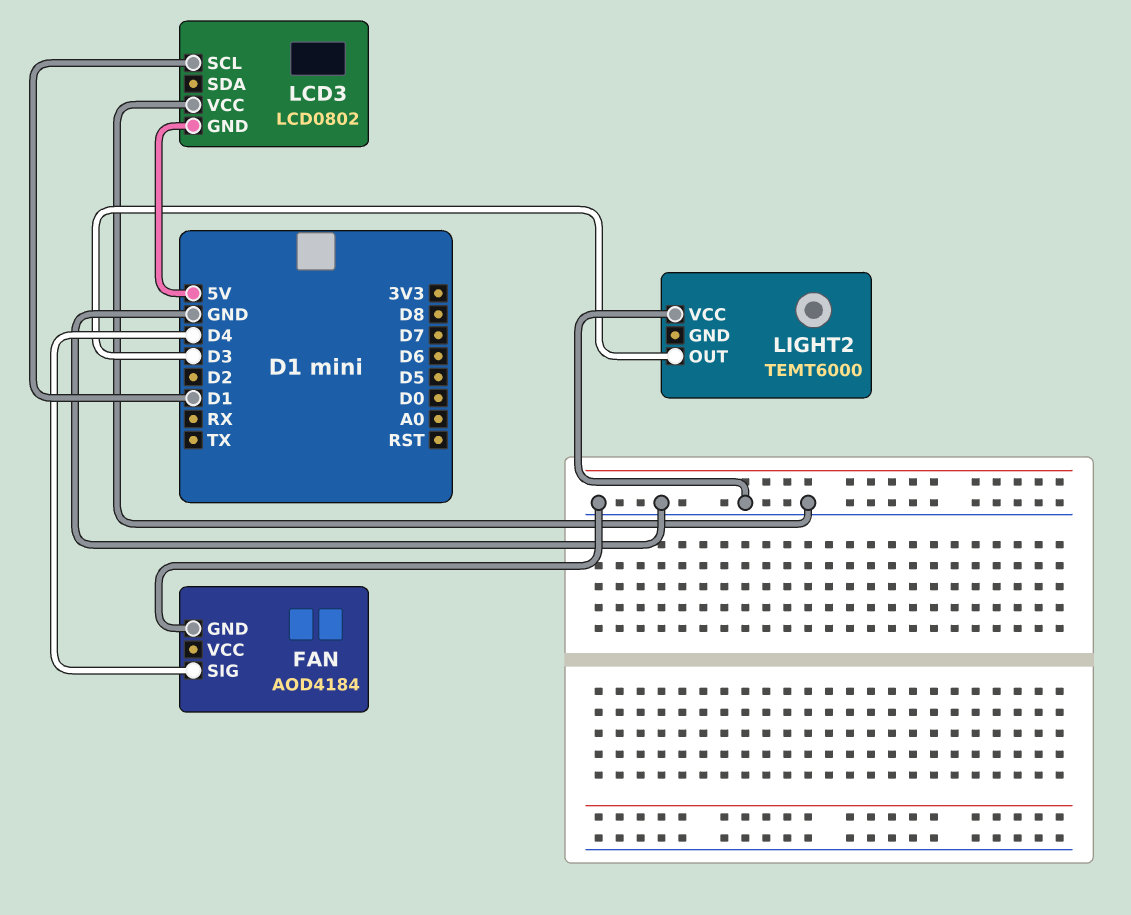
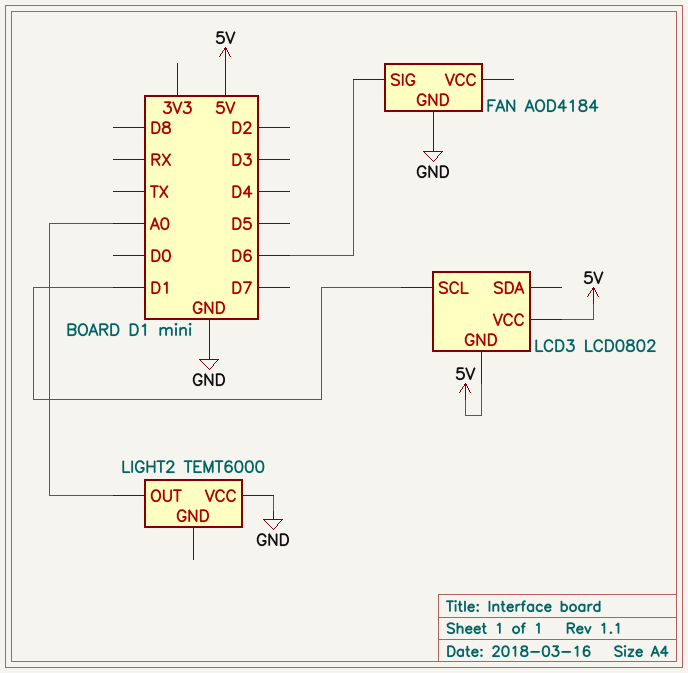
FAN pin SIG: D4 -> D6
LCD3 pin VCC: GND -> 5V
LIGHT2 pin OUT: D3 -> A0

